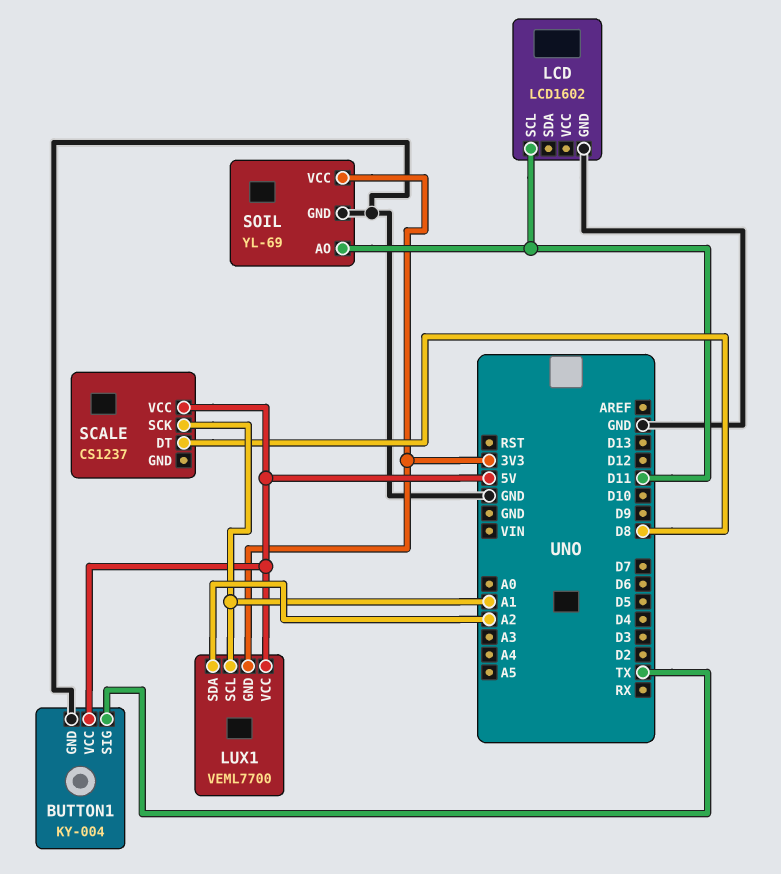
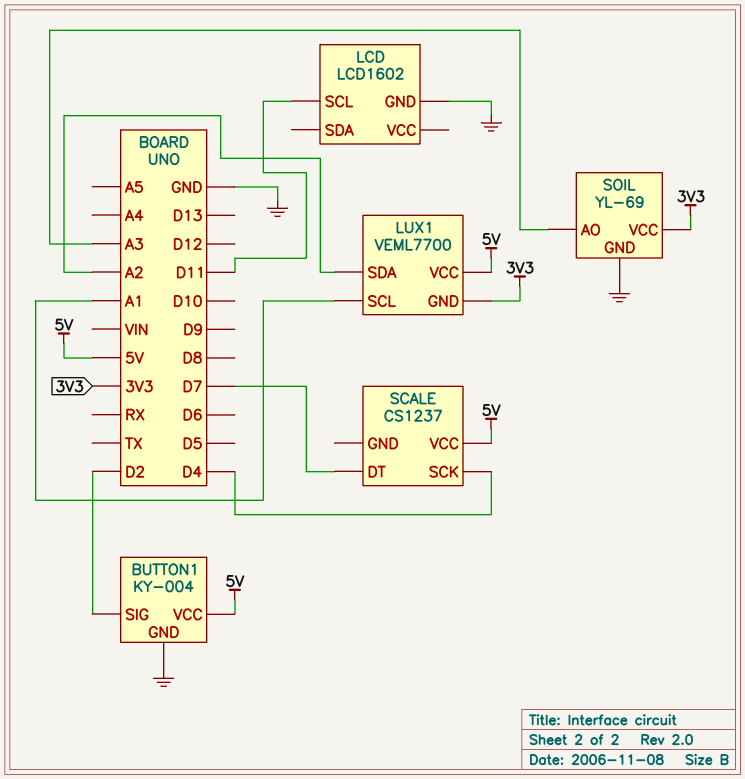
BUTTON1 pin SIG: TX -> D2
SCALE pin DT: D8 -> D7
SCALE pin SCK: A1 -> D4
SOIL pin AO: D11 -> A3

